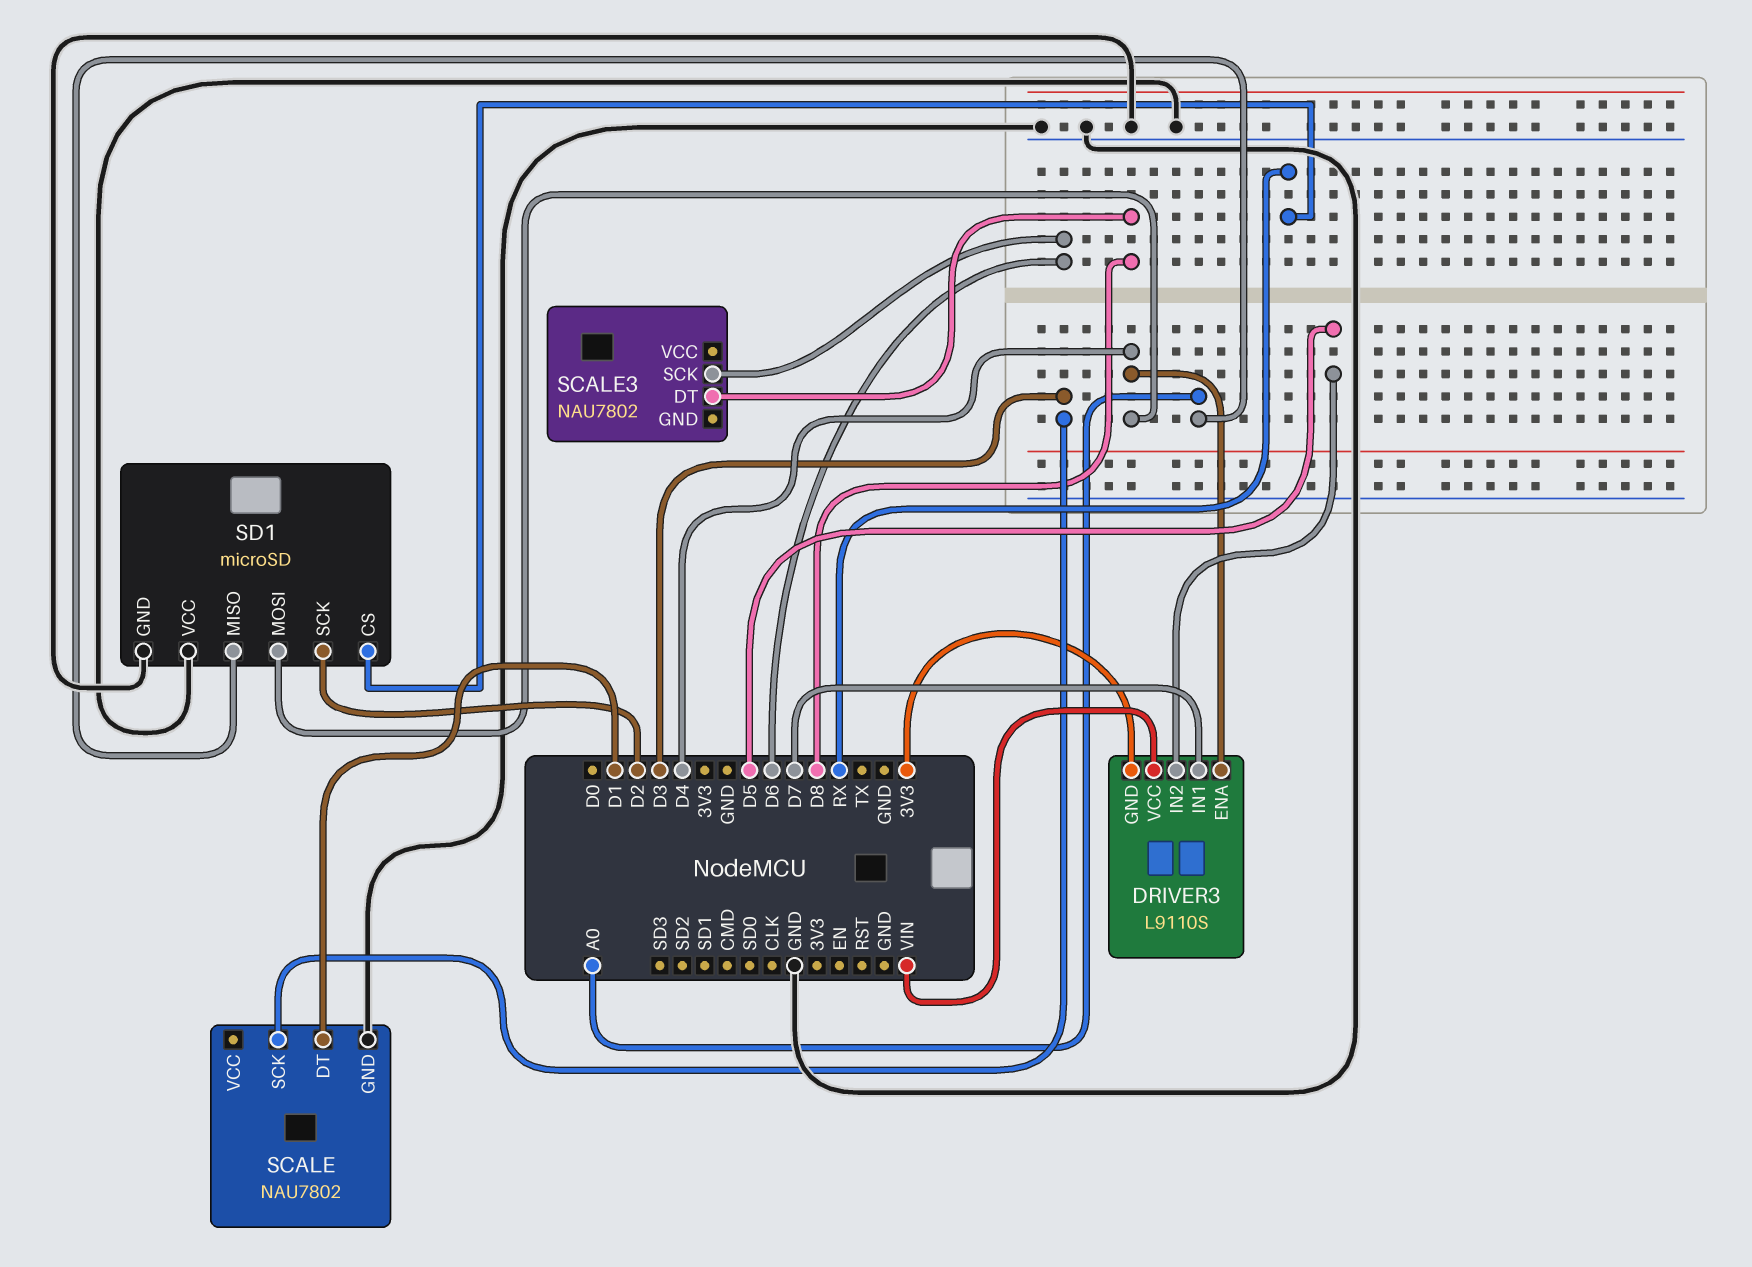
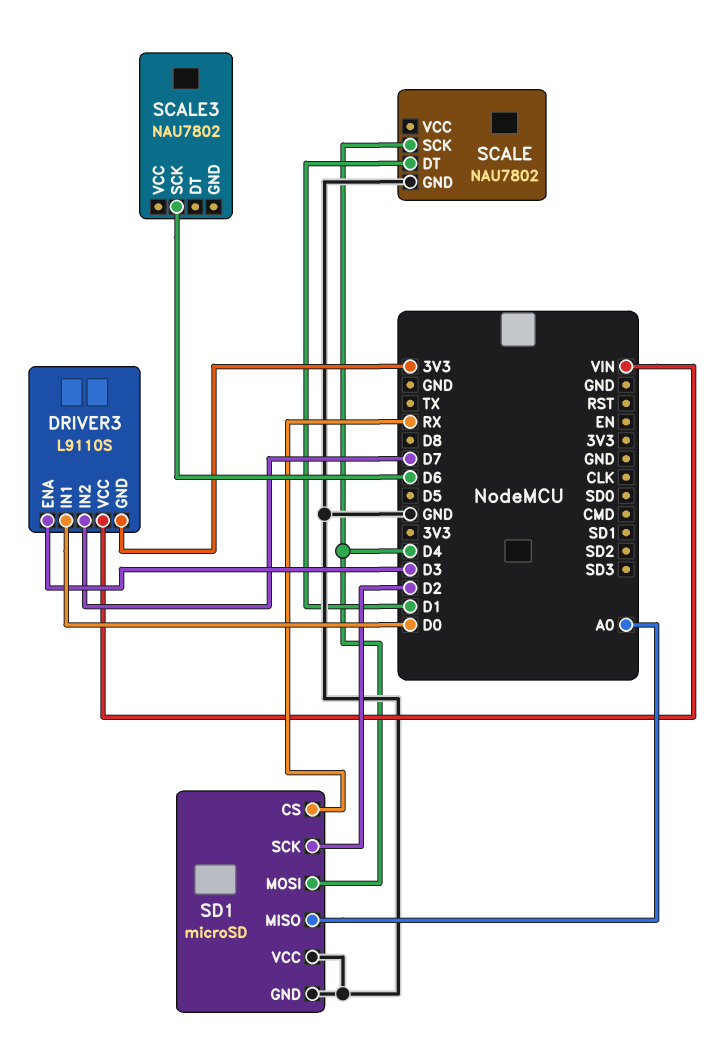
DRIVER3 pin ENA: D4 -> D3
DRIVER3 pin IN1: D7 -> D0
DRIVER3 pin IN2: D5 -> D7
SCALE pin SCK: D3 -> D4
SCALE3 pin DT: D8 -> none

